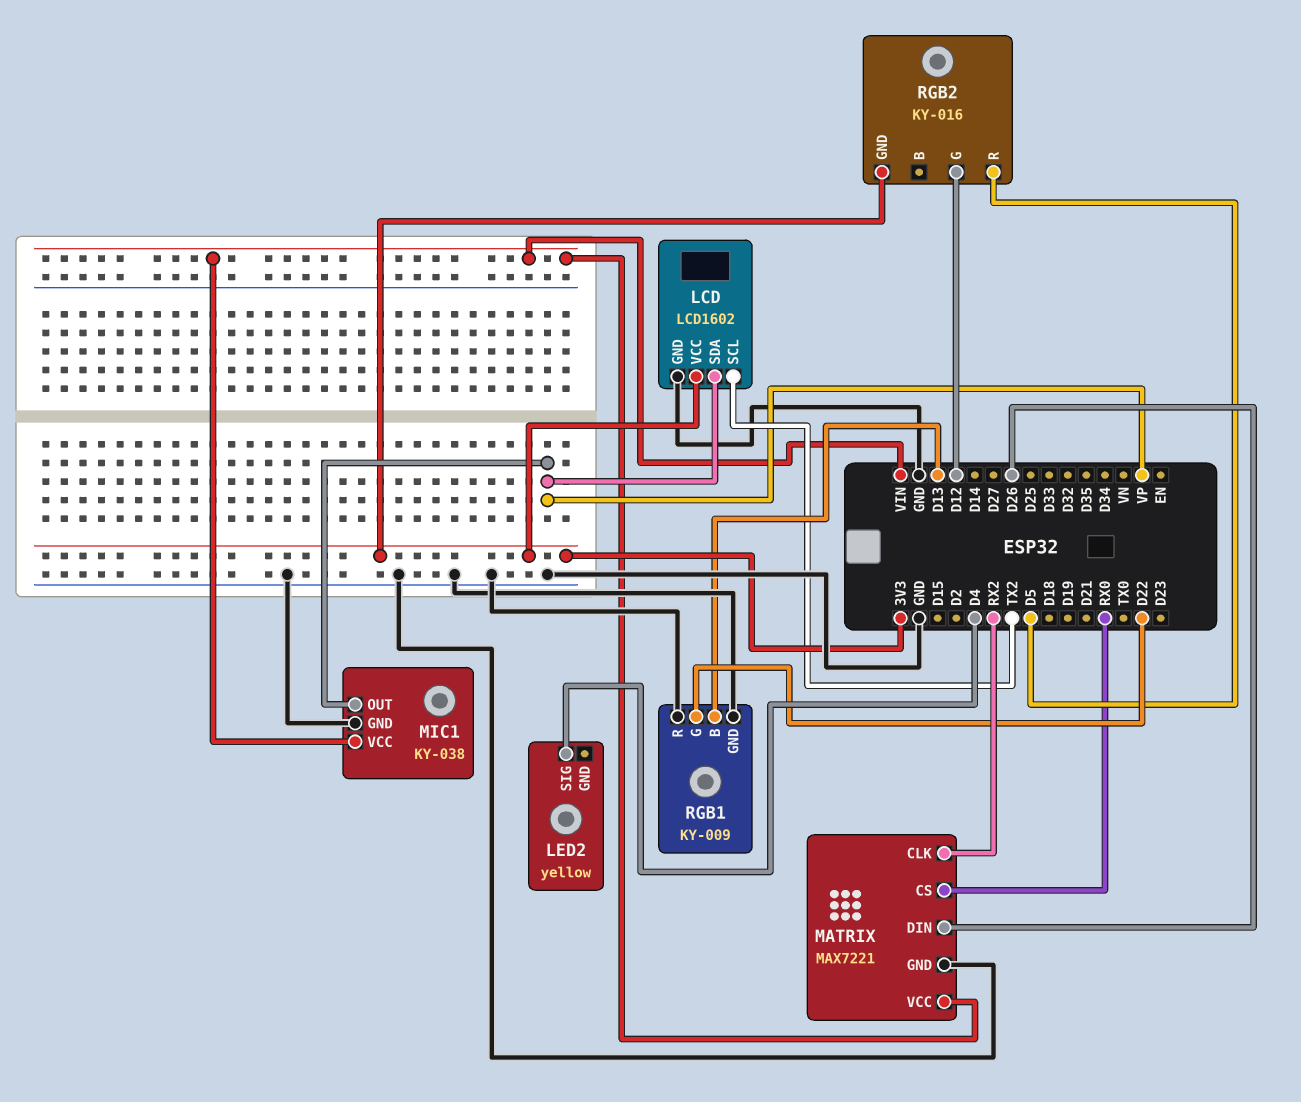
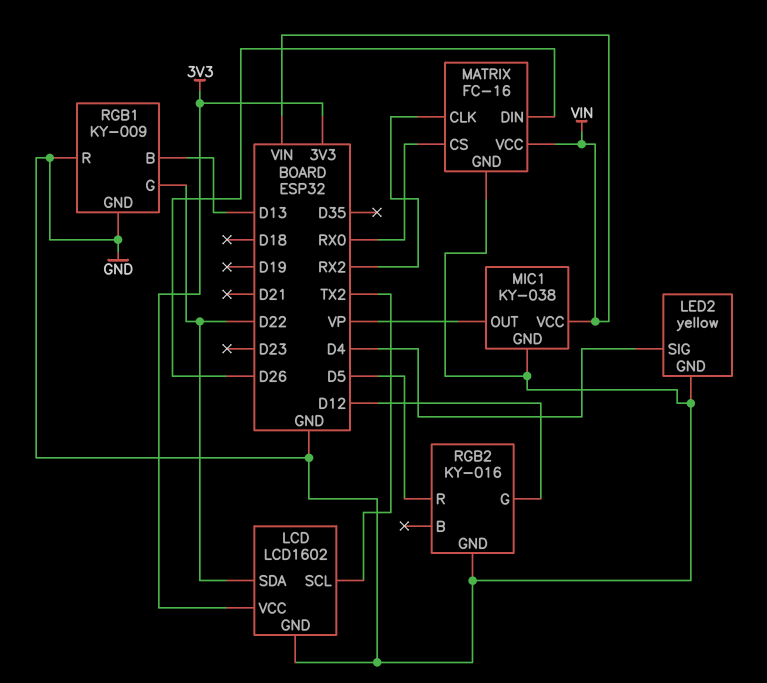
LCD pin SDA: VP -> D22
LED2 pin GND: none -> GND
MATRIX: MAX7221 -> FC-16
RGB2 pin GND: 3V3 -> GND

